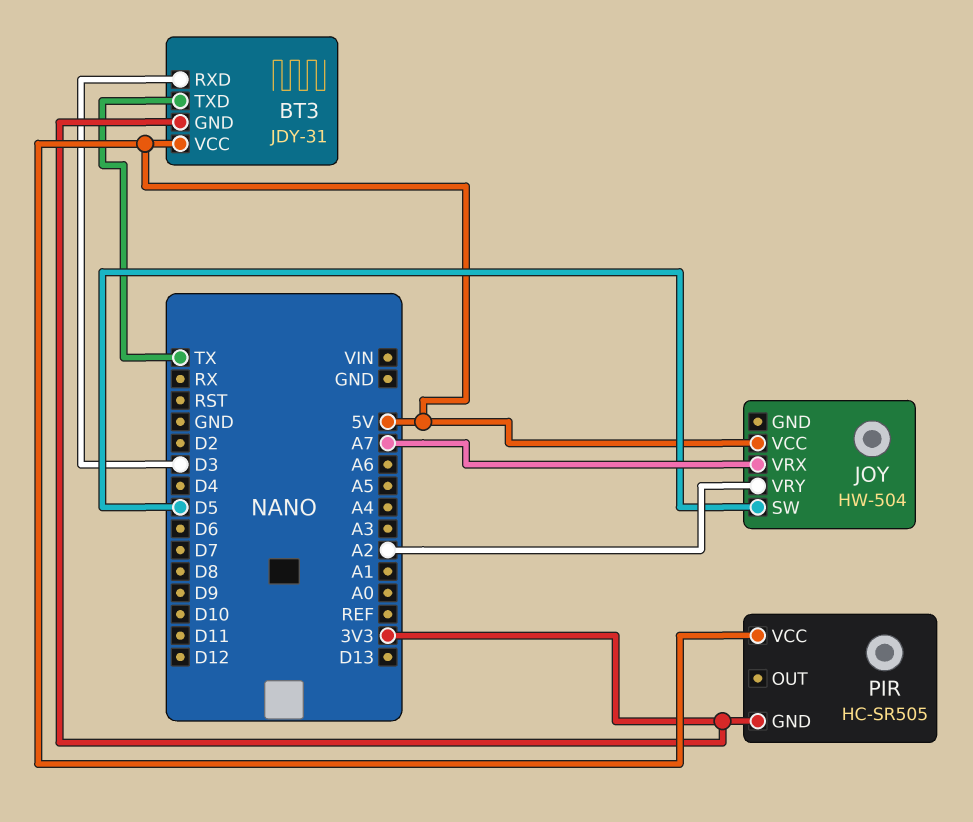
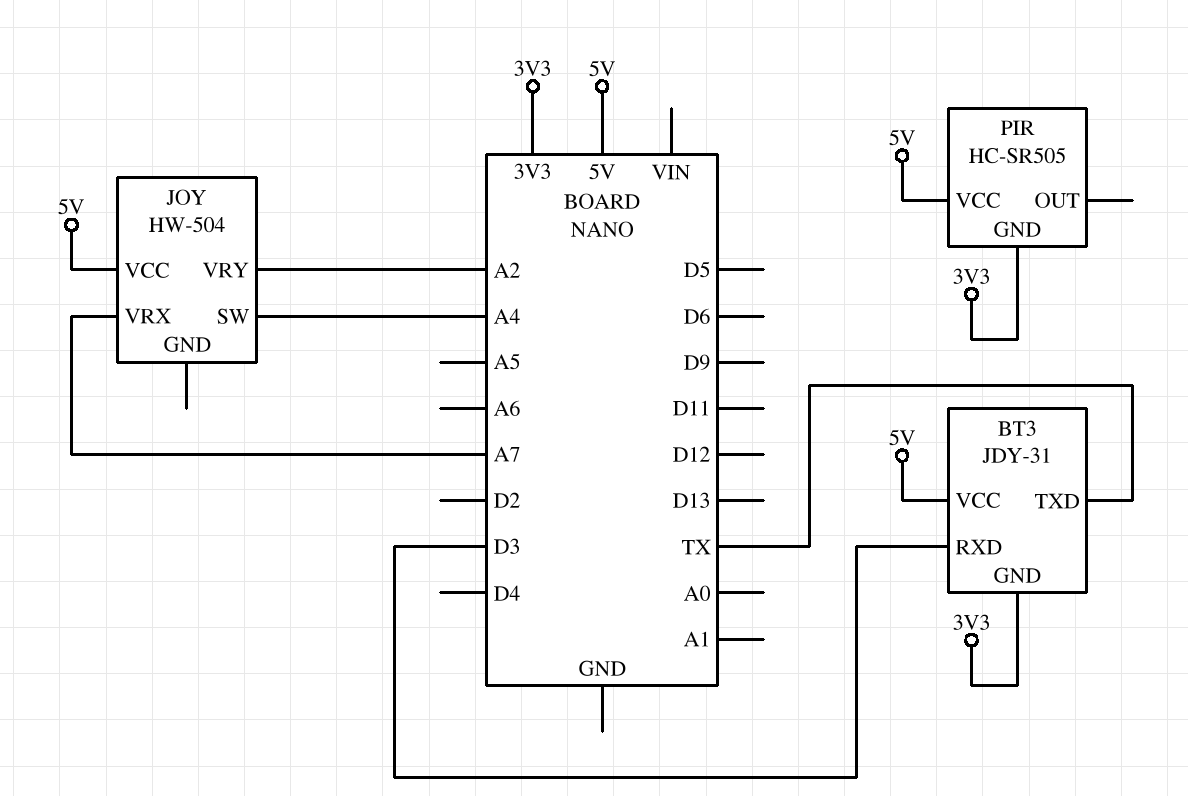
JOY pin SW: D5 -> A4

